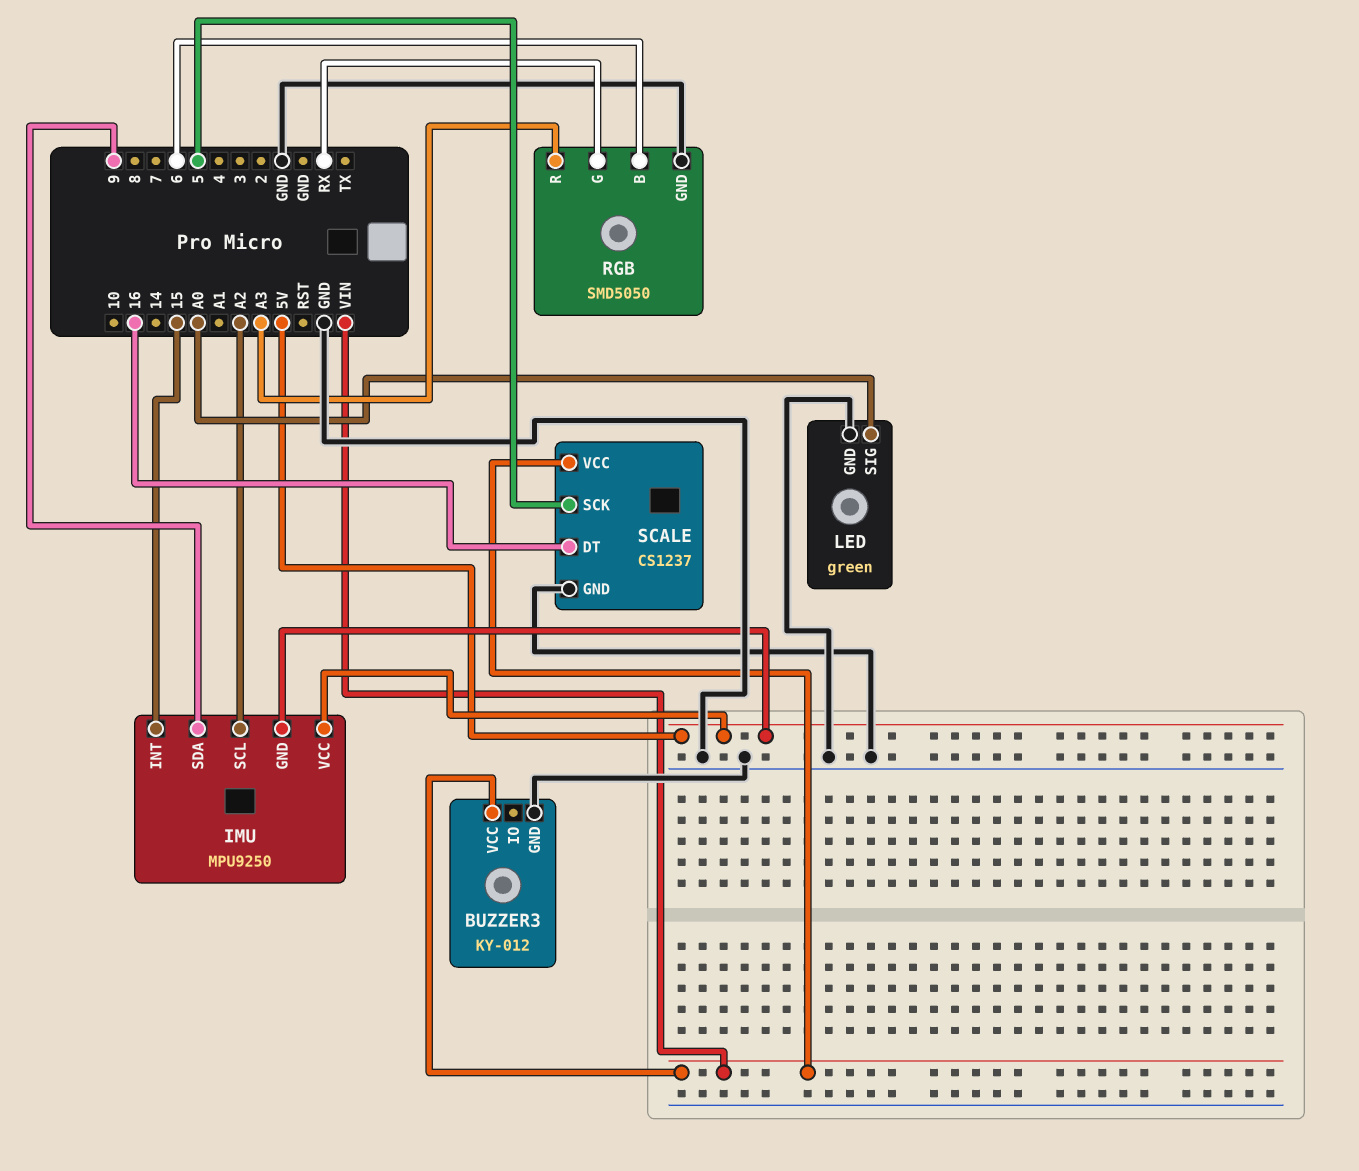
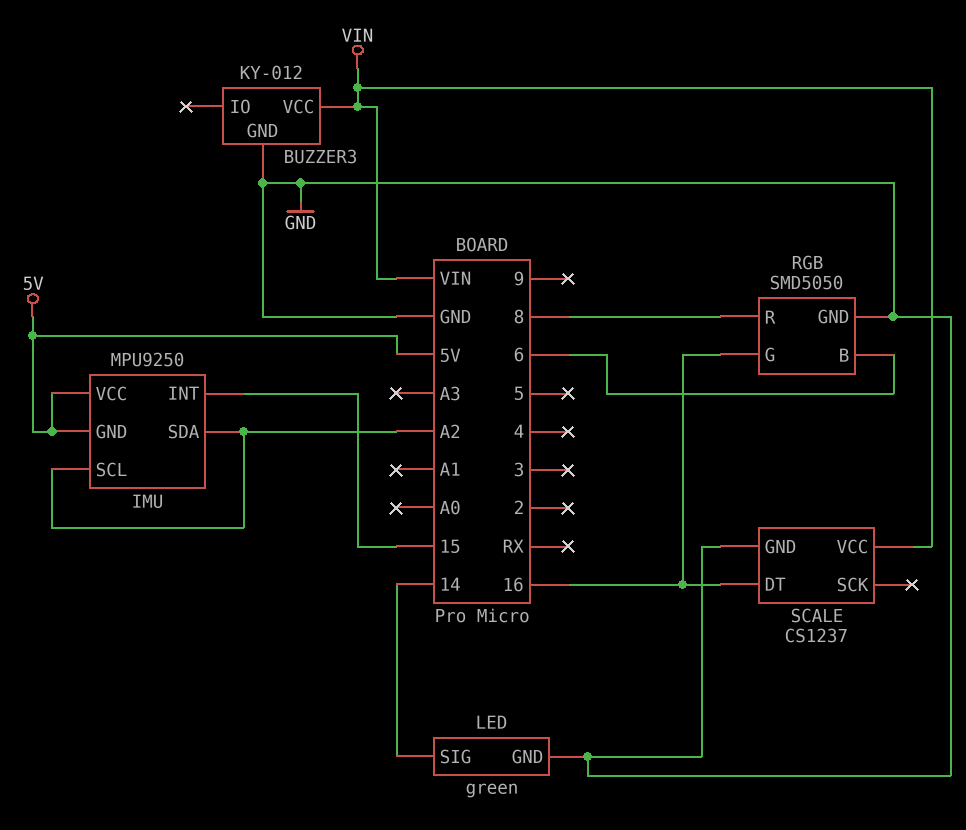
IMU pin SDA: 9 -> A2
LED pin SIG: A0 -> 14
RGB pin G: RX -> 16
RGB pin R: A3 -> 8
SCALE pin SCK: 5 -> none

